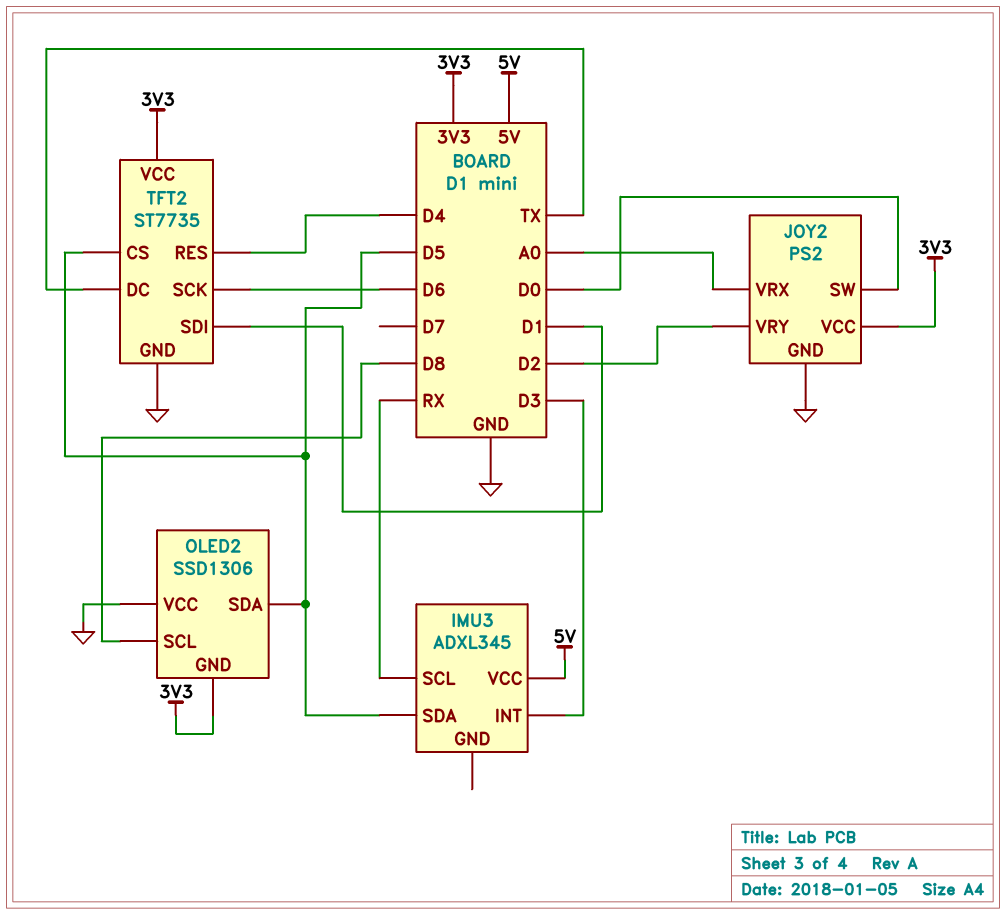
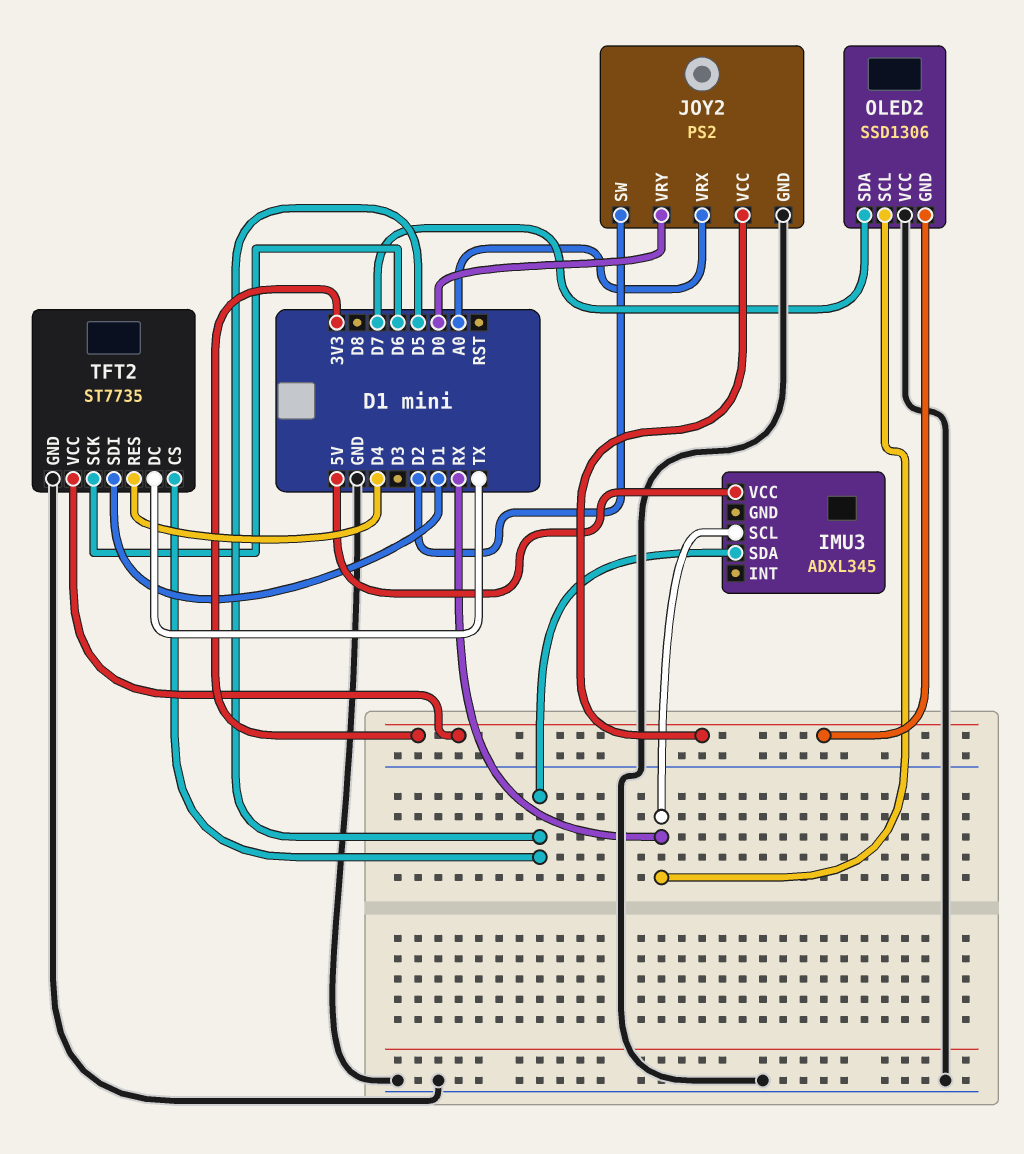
IMU3 pin INT: D3 -> none
JOY2 pin SW: D0 -> D2
JOY2 pin VRY: D2 -> D0
OLED2 pin SCL: D8 -> RX
OLED2 pin SDA: D5 -> D7

